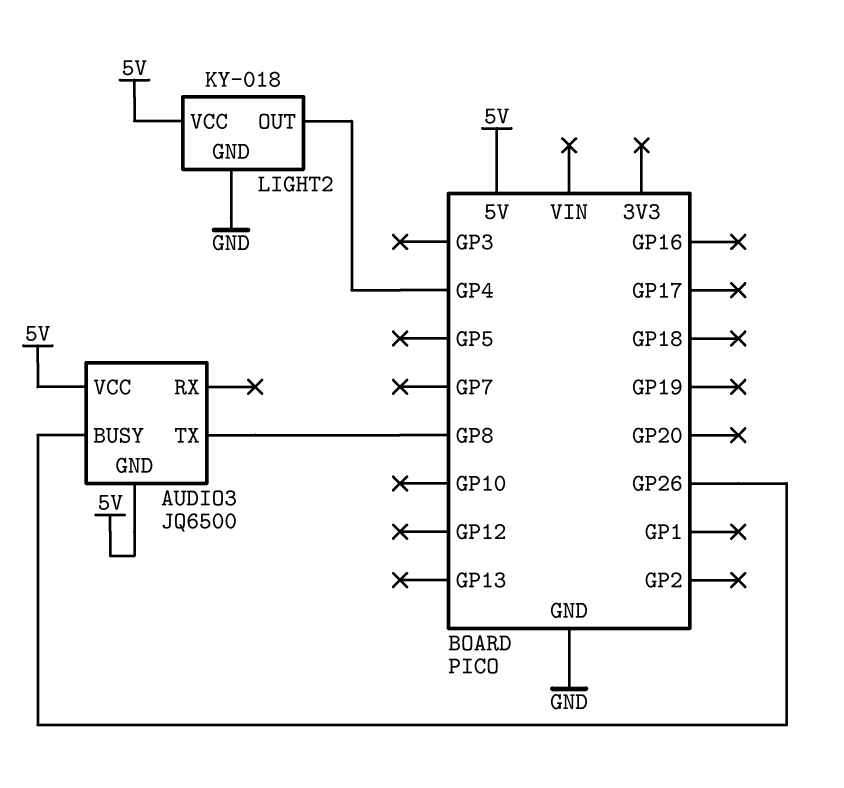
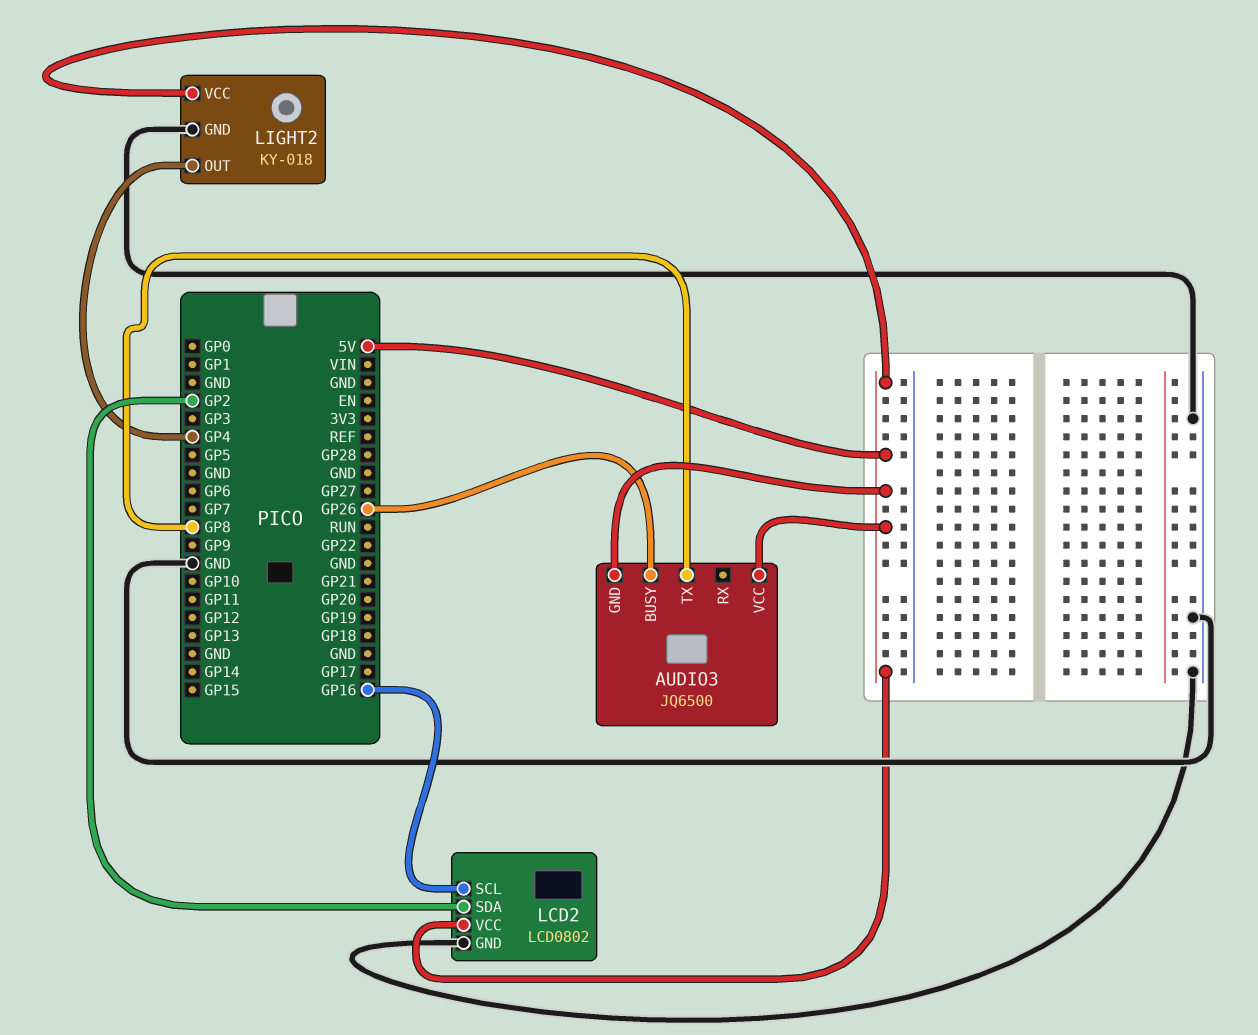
LCD2: none -> LCD0802
LCD2 pin GND: none -> GND
LCD2 pin SCL: none -> GP16
LCD2 pin SDA: none -> GP2
LCD2 pin VCC: none -> 5V

